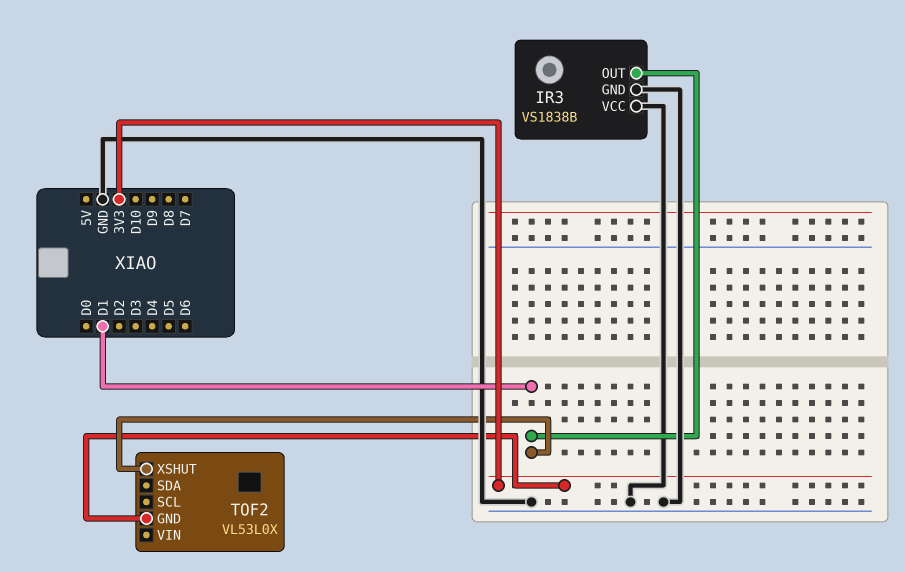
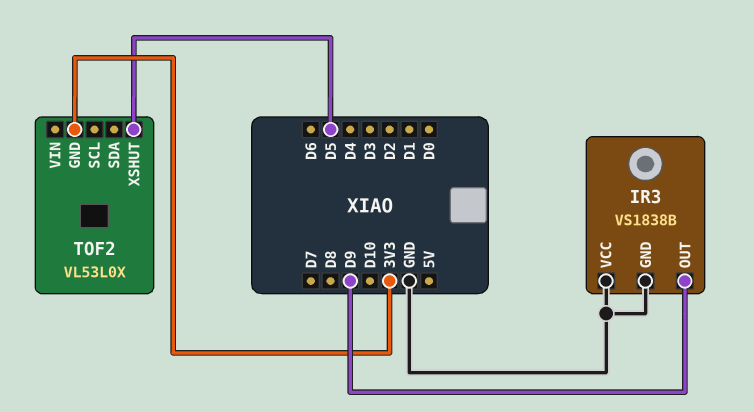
IR3 pin OUT: D1 -> D9
TOF2 pin XSHUT: D1 -> D5

